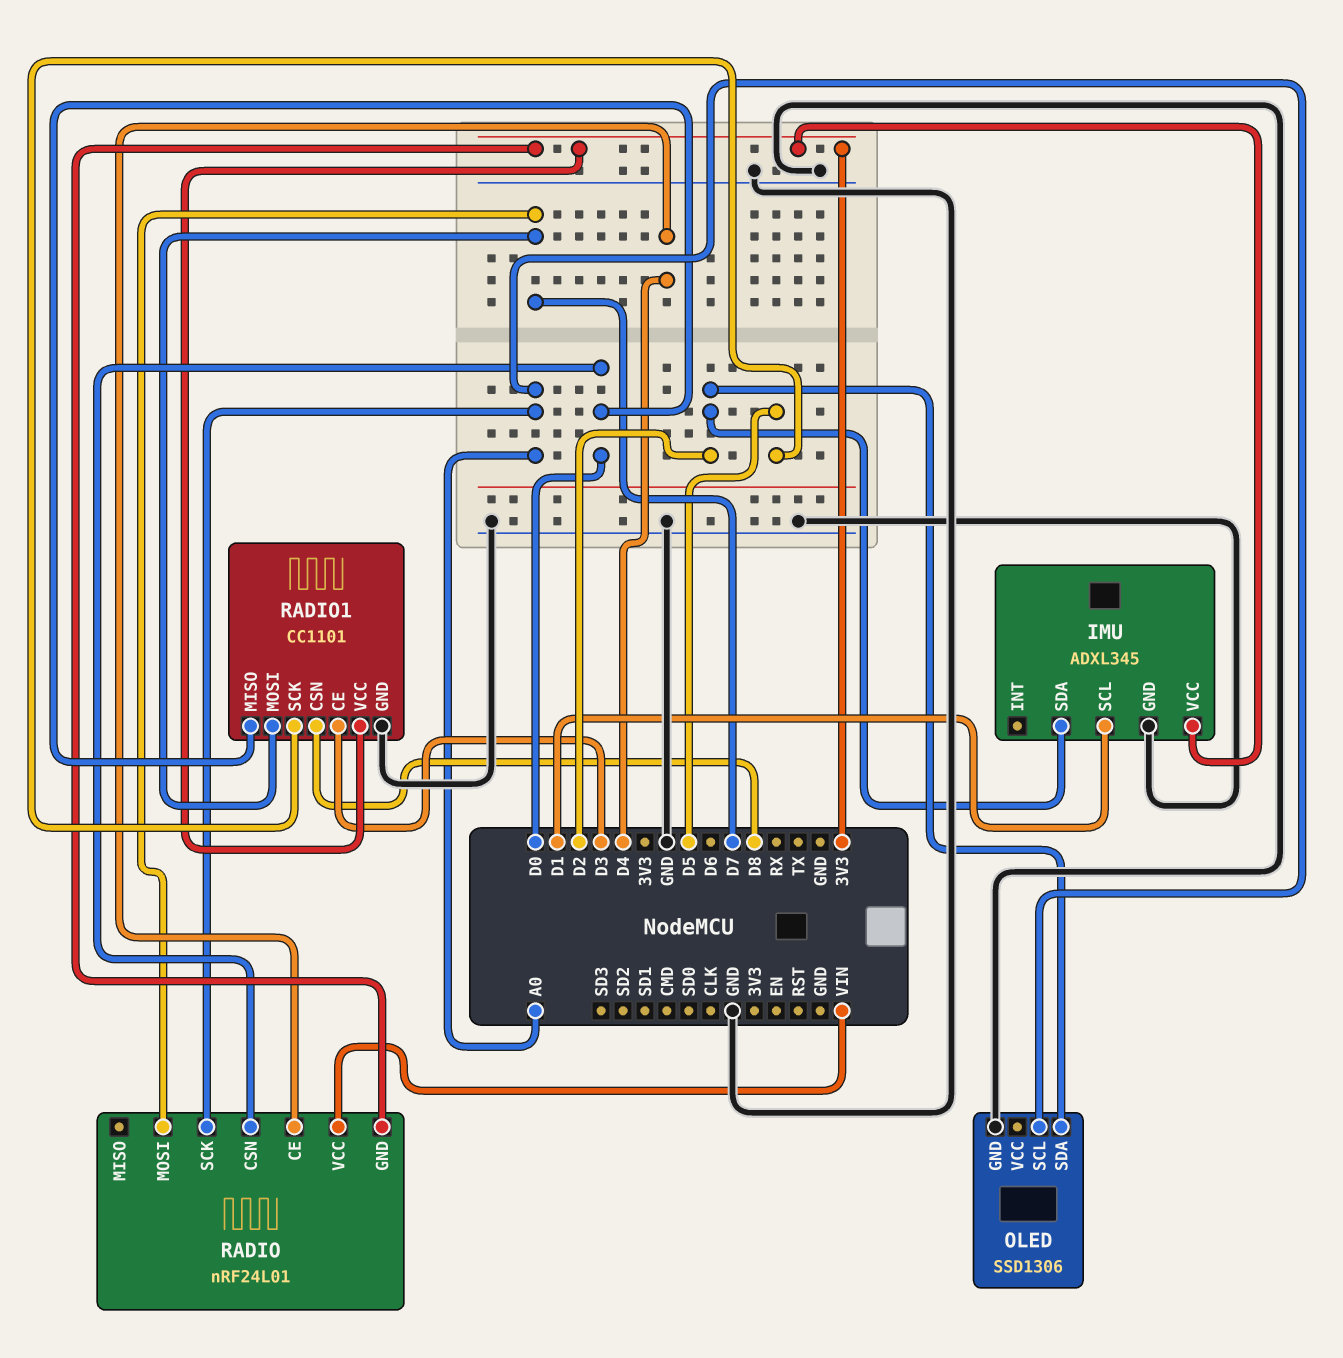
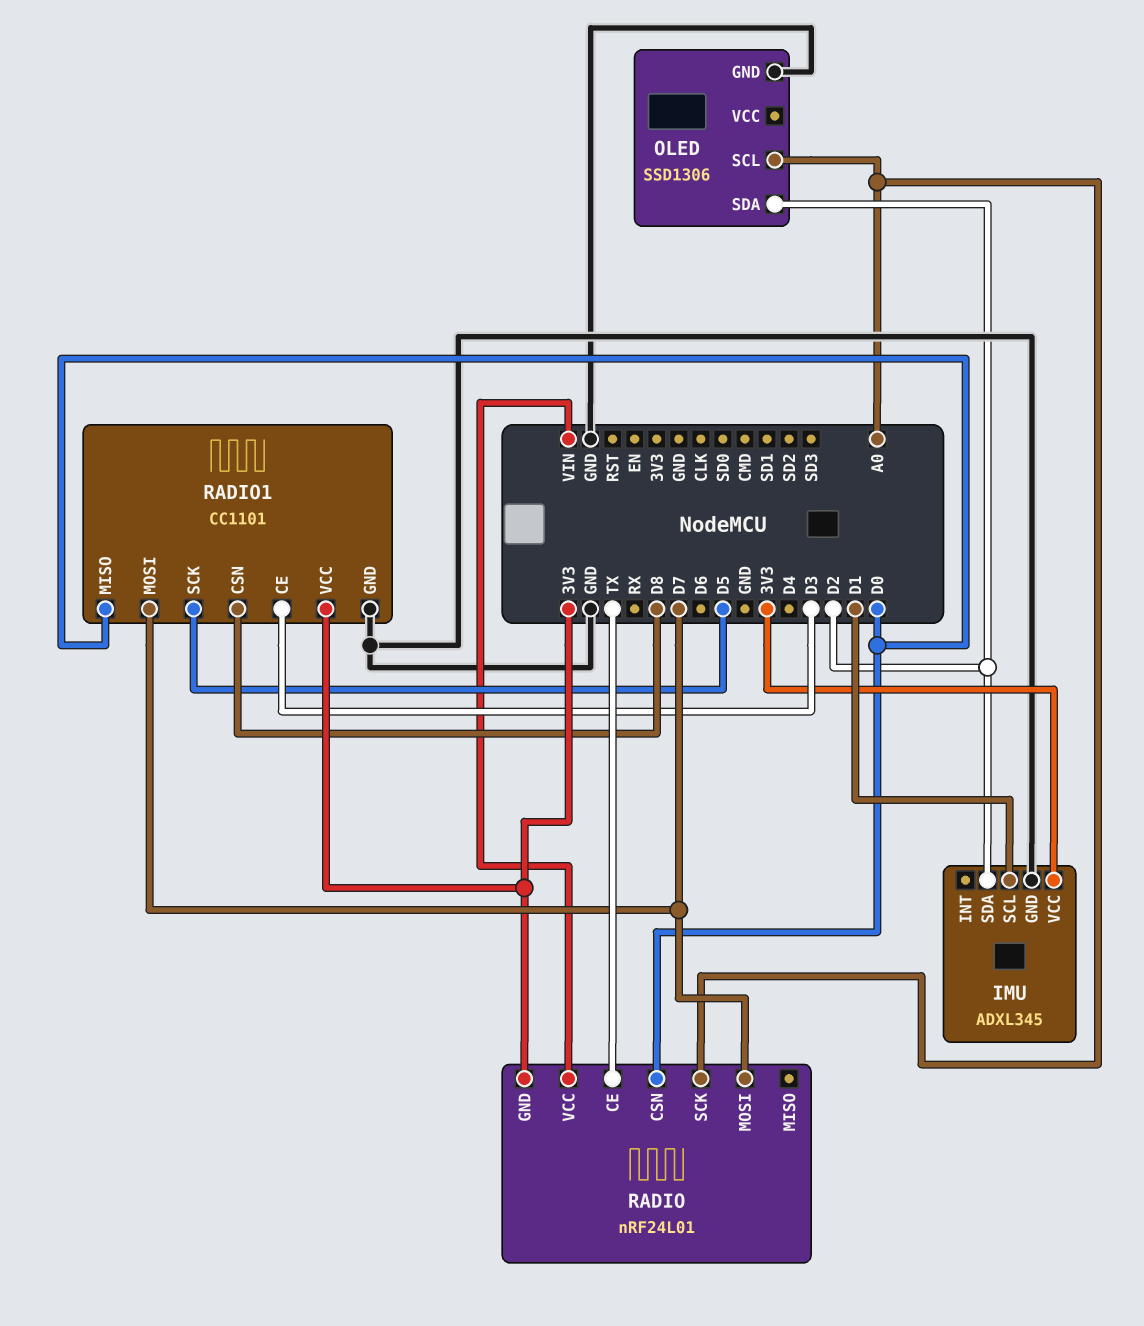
RADIO pin CE: D4 -> TX

